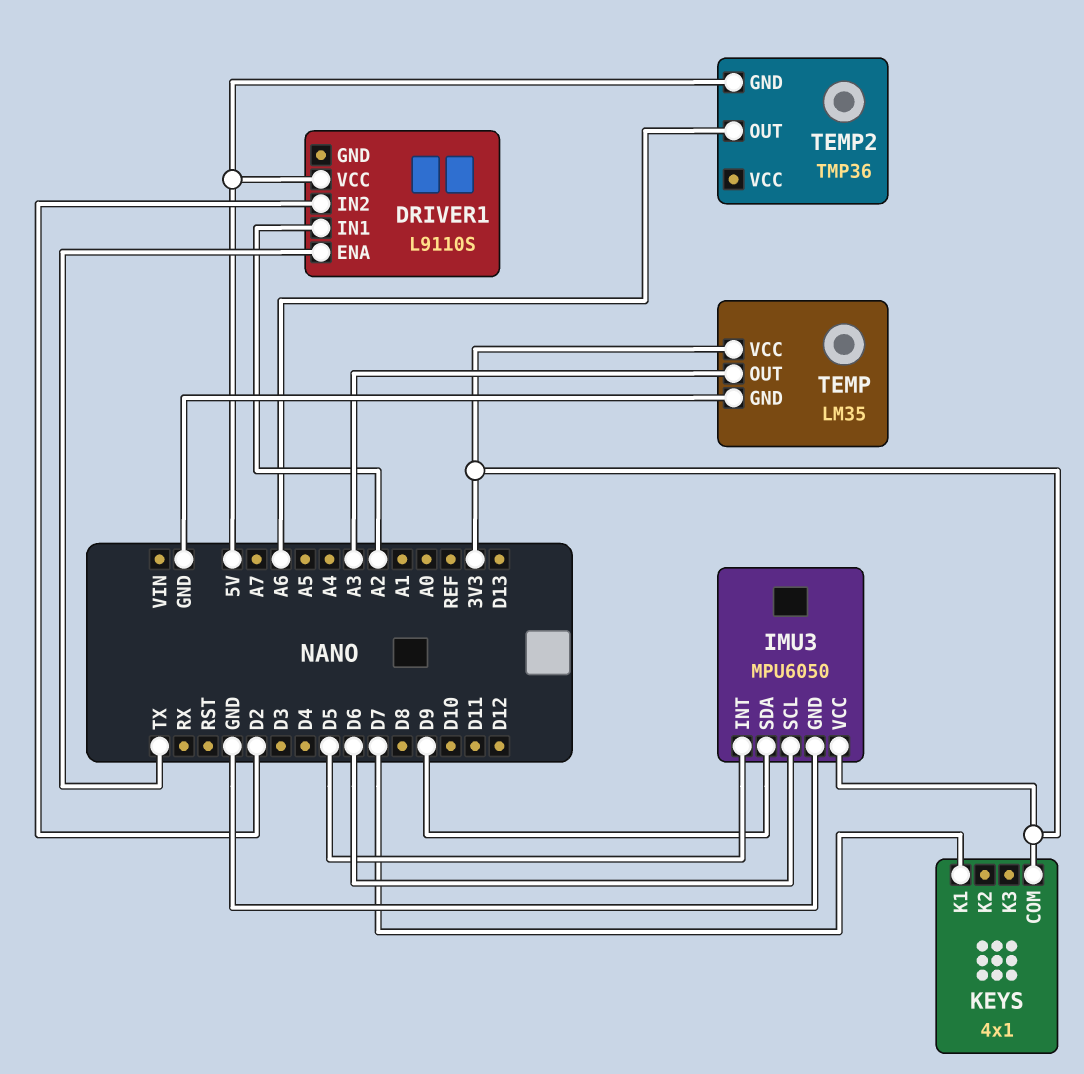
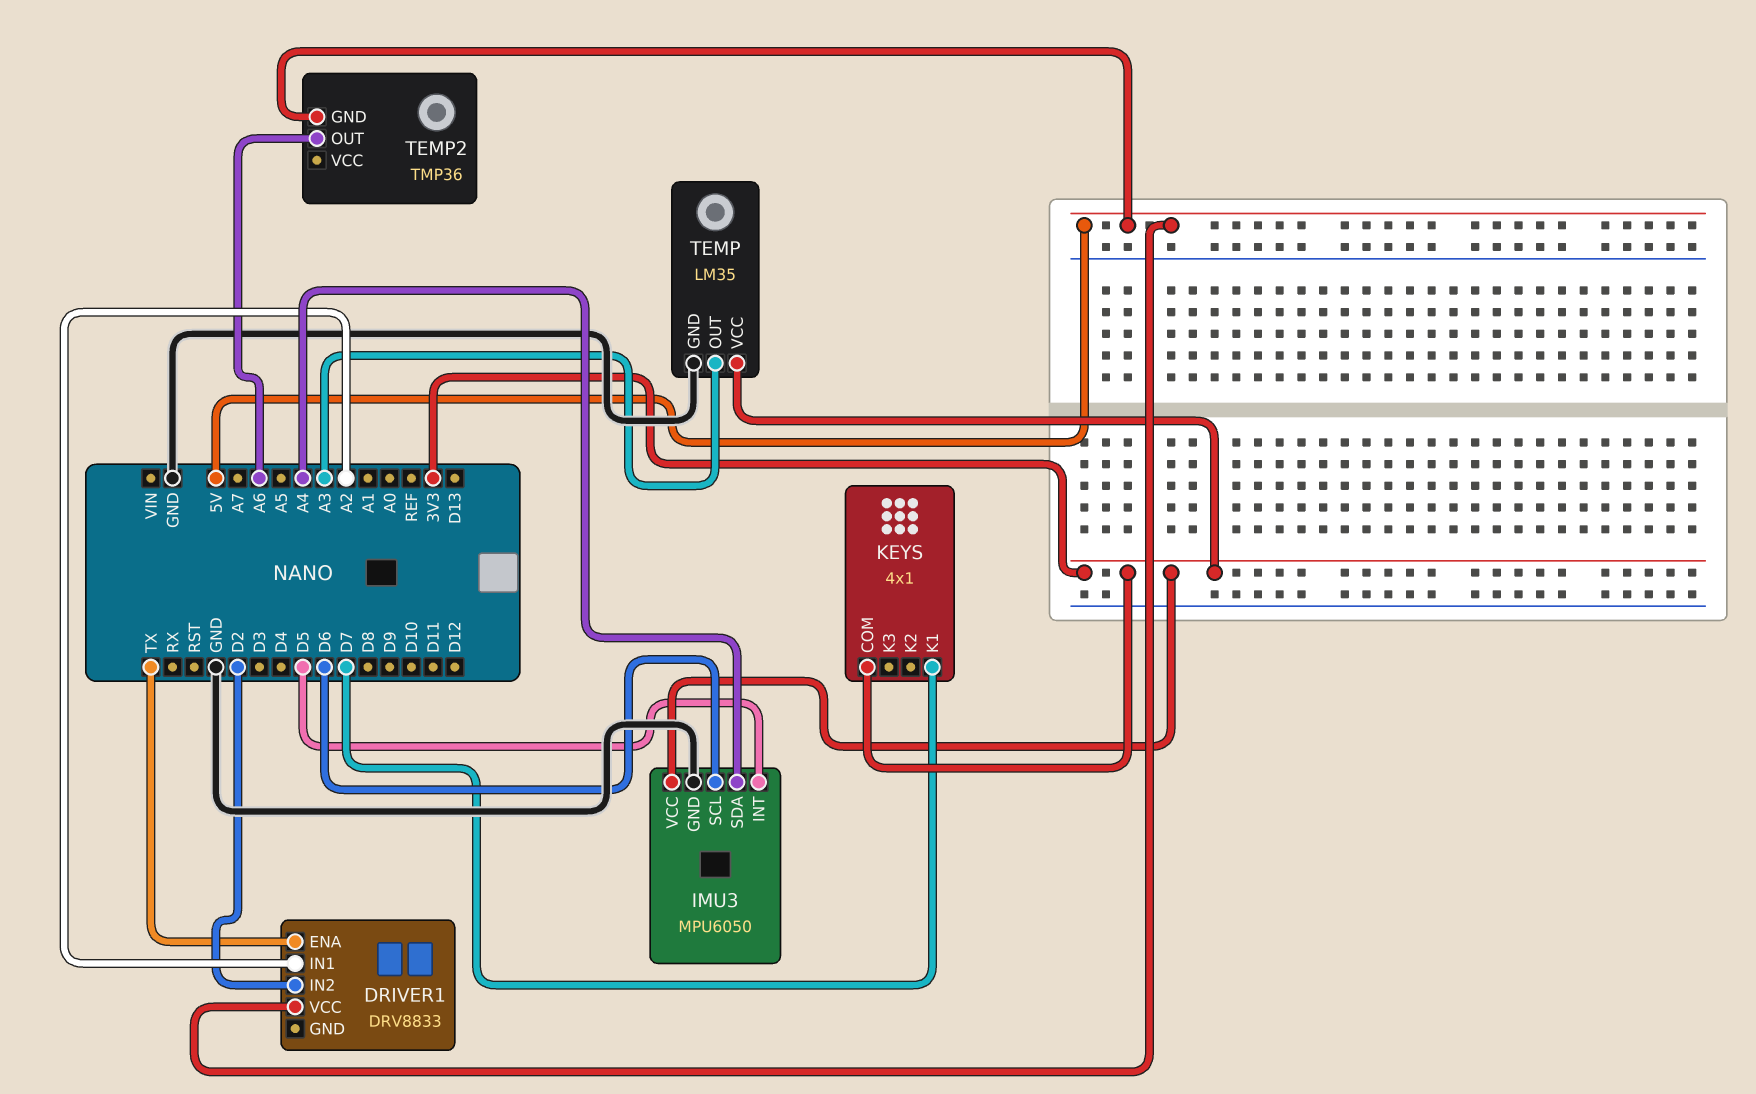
DRIVER1: L9110S -> DRV8833
IMU3 pin SDA: D9 -> A4

